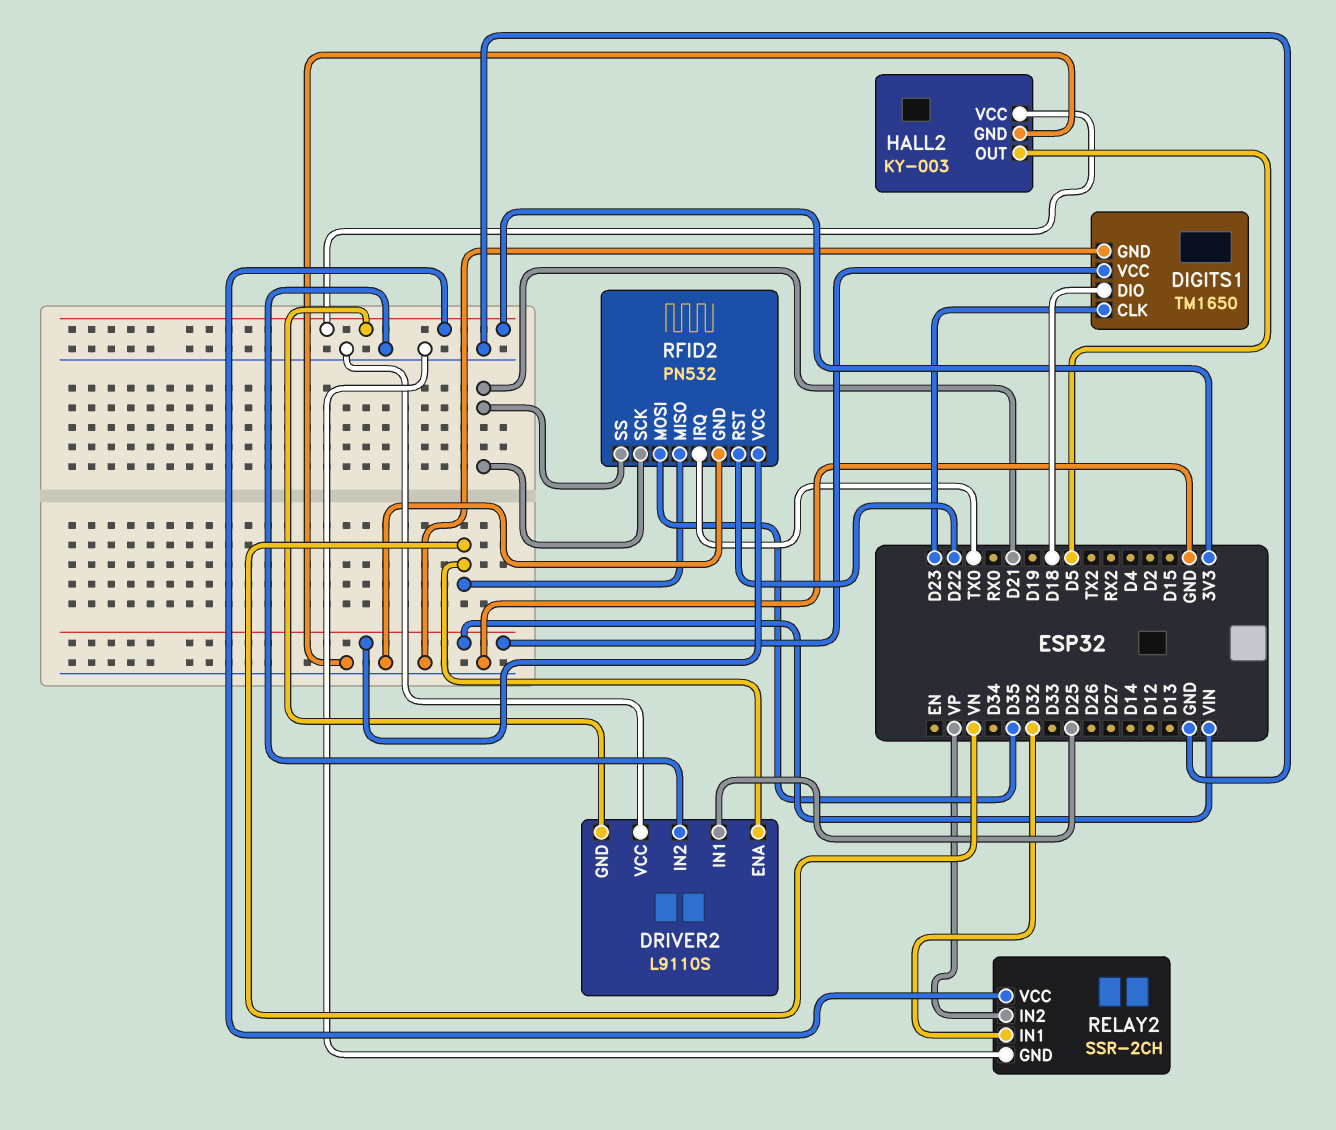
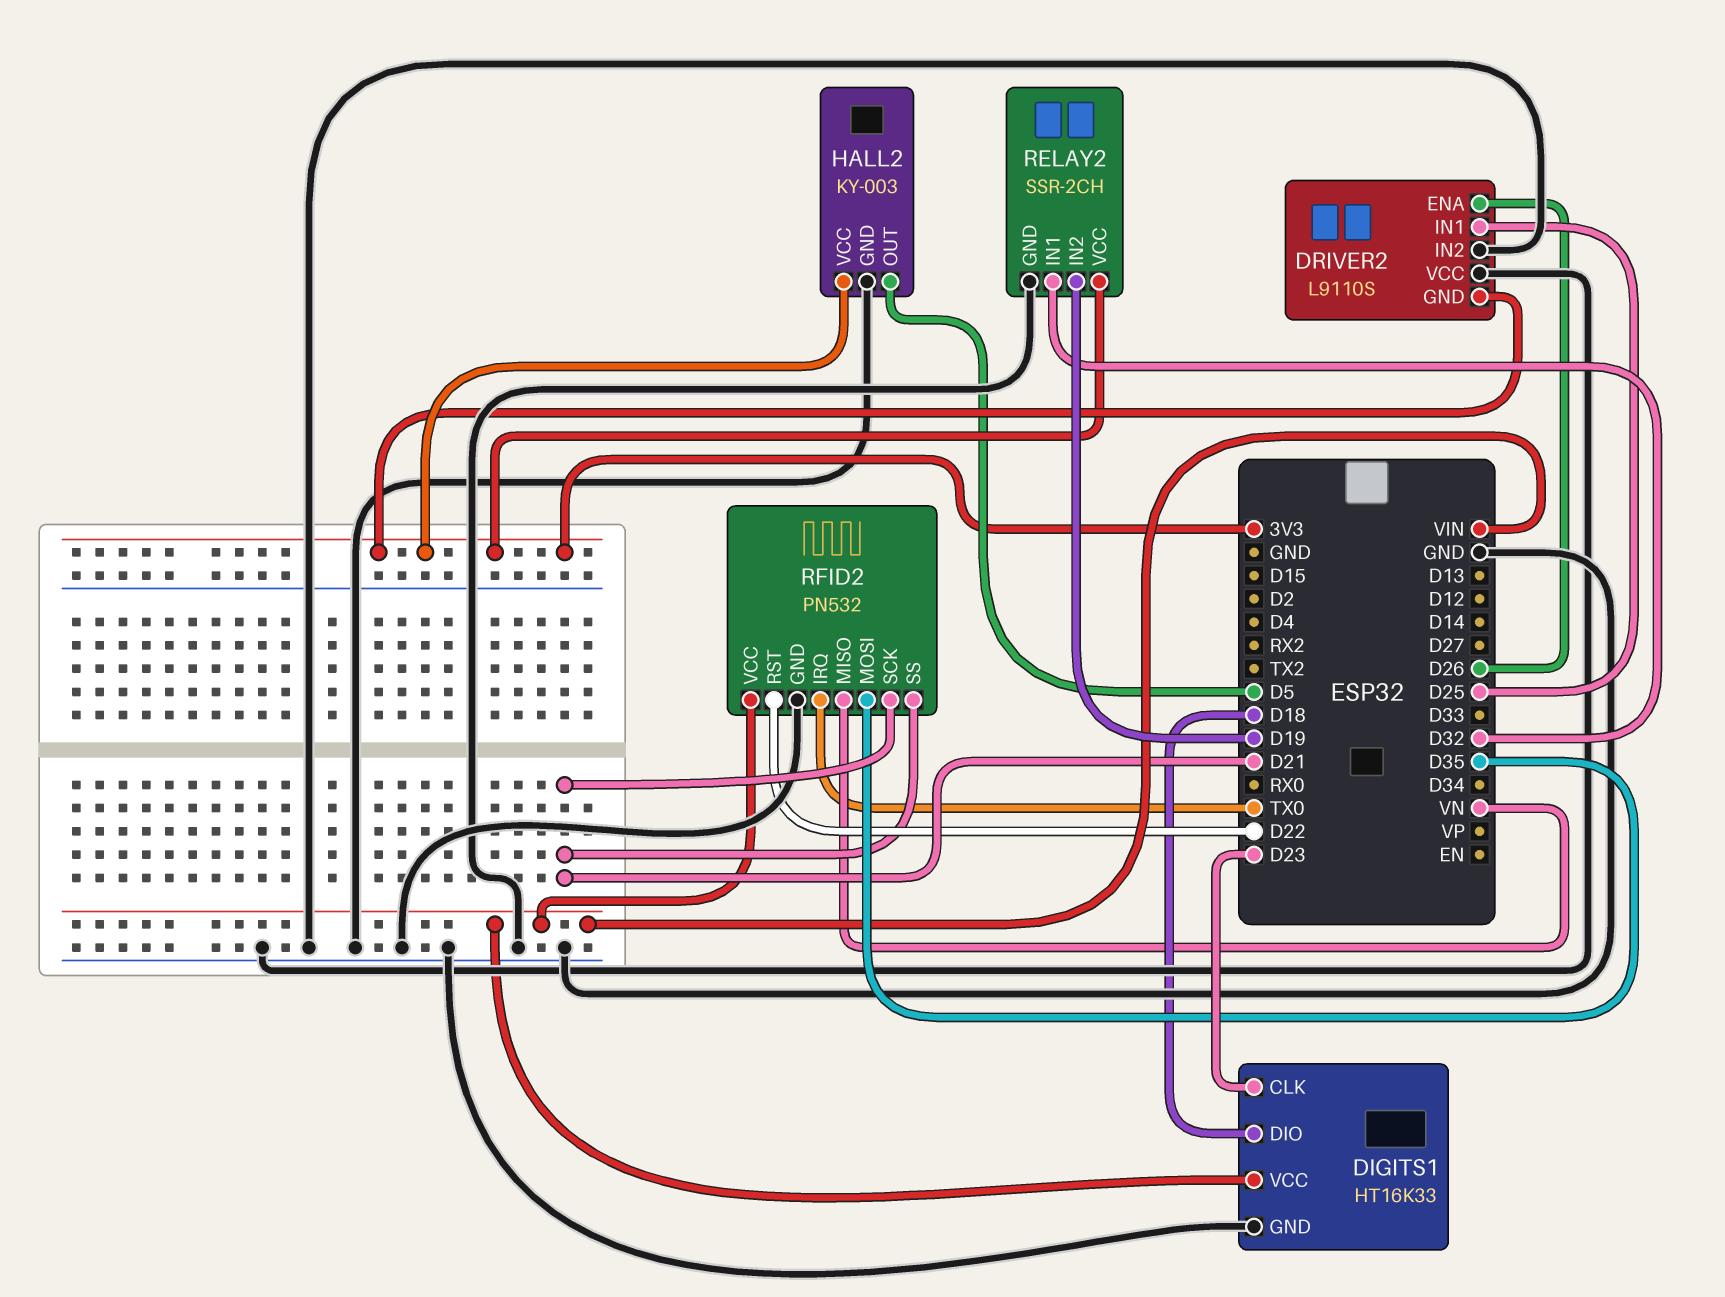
DIGITS1: TM1650 -> HT16K33
DRIVER2 pin ENA: VN -> D26
RELAY2 pin IN2: VP -> D19

